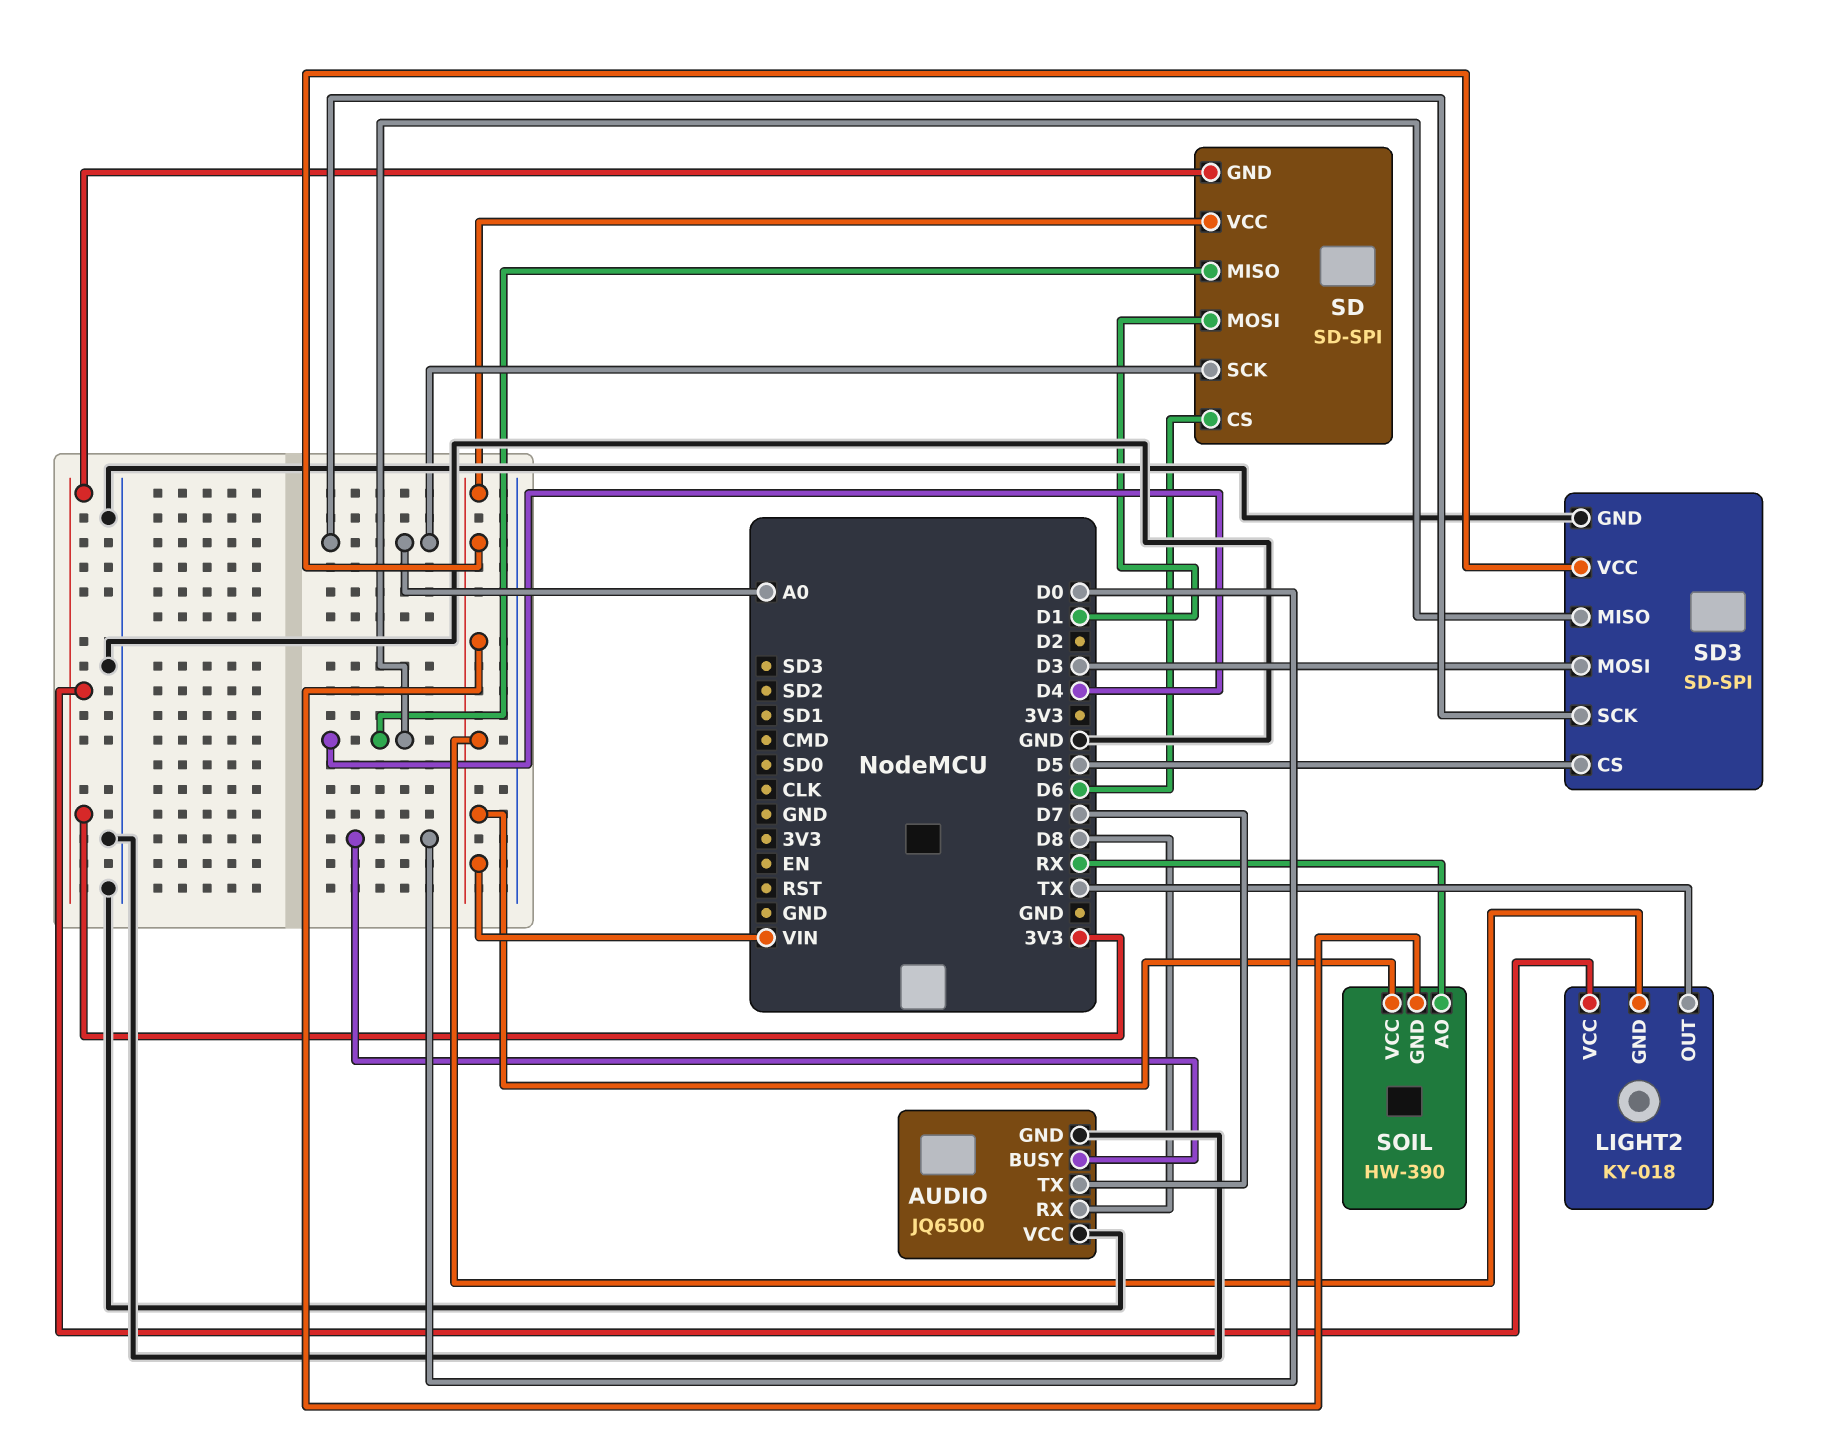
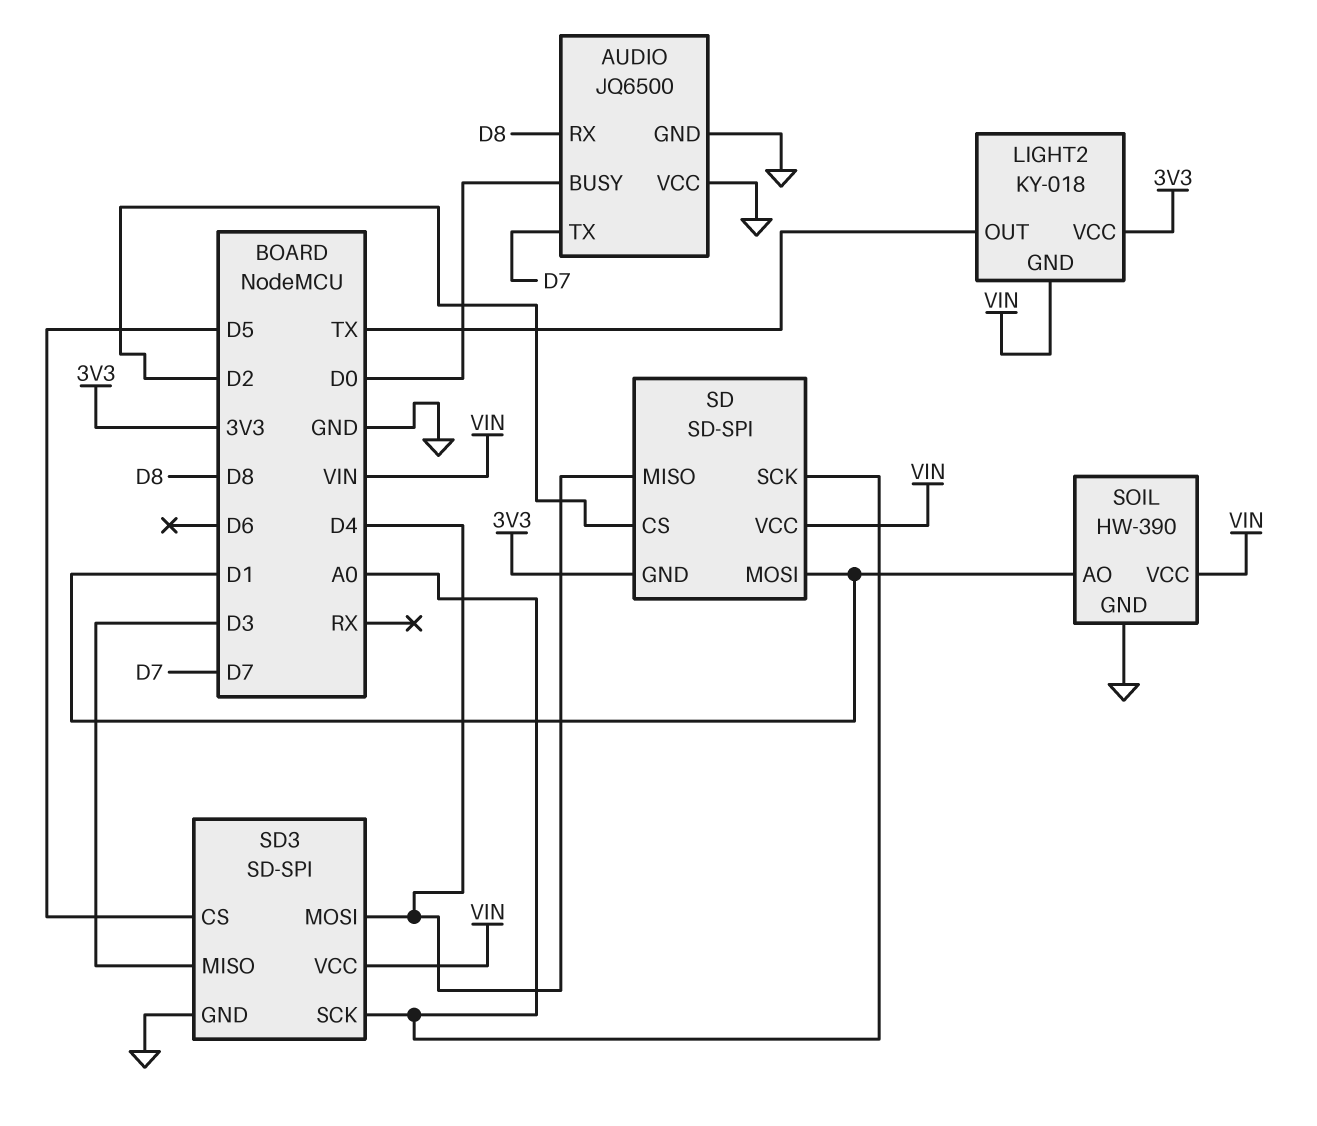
SD pin CS: D6 -> D2
SD3 pin MISO: D4 -> D3
SD3 pin MOSI: D3 -> D4
SOIL pin AO: RX -> D1
SOIL pin GND: VIN -> GND

